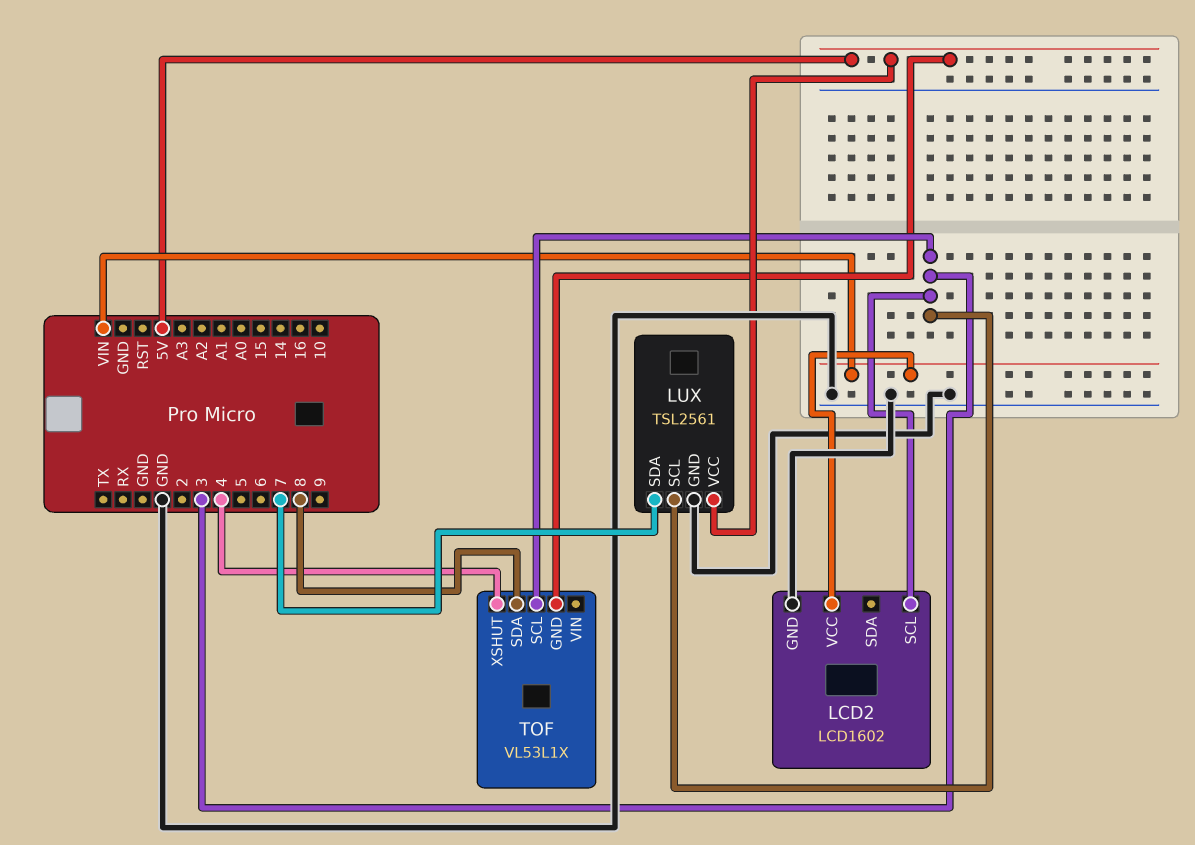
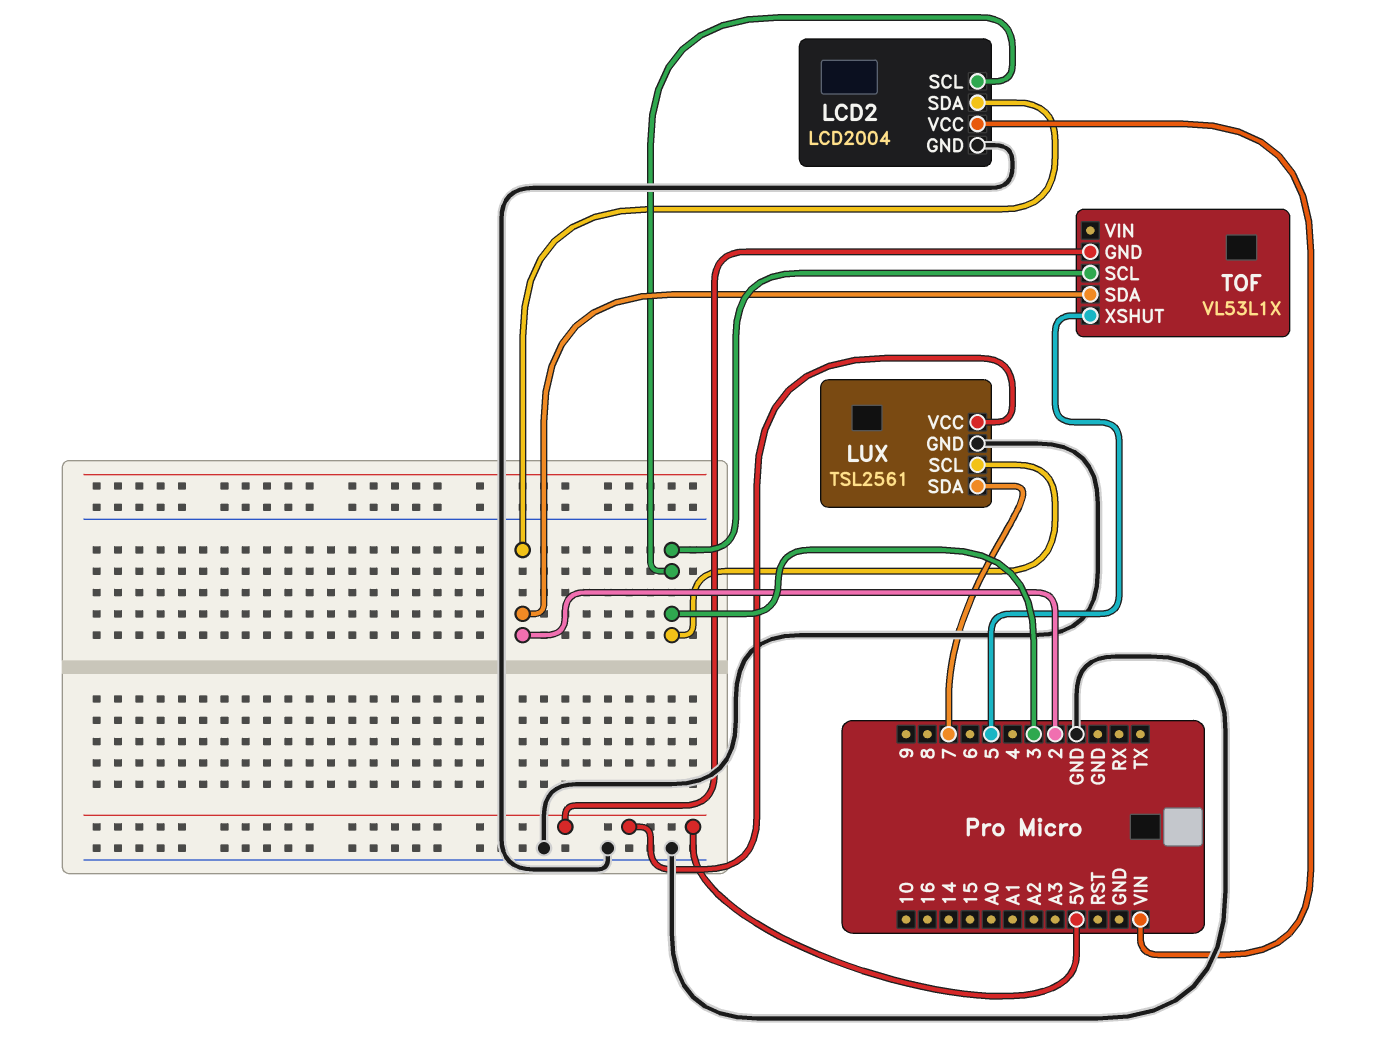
LCD2: LCD1602 -> LCD2004
LCD2 pin SDA: none -> 2
TOF pin SDA: 8 -> 2
TOF pin XSHUT: 4 -> 5

